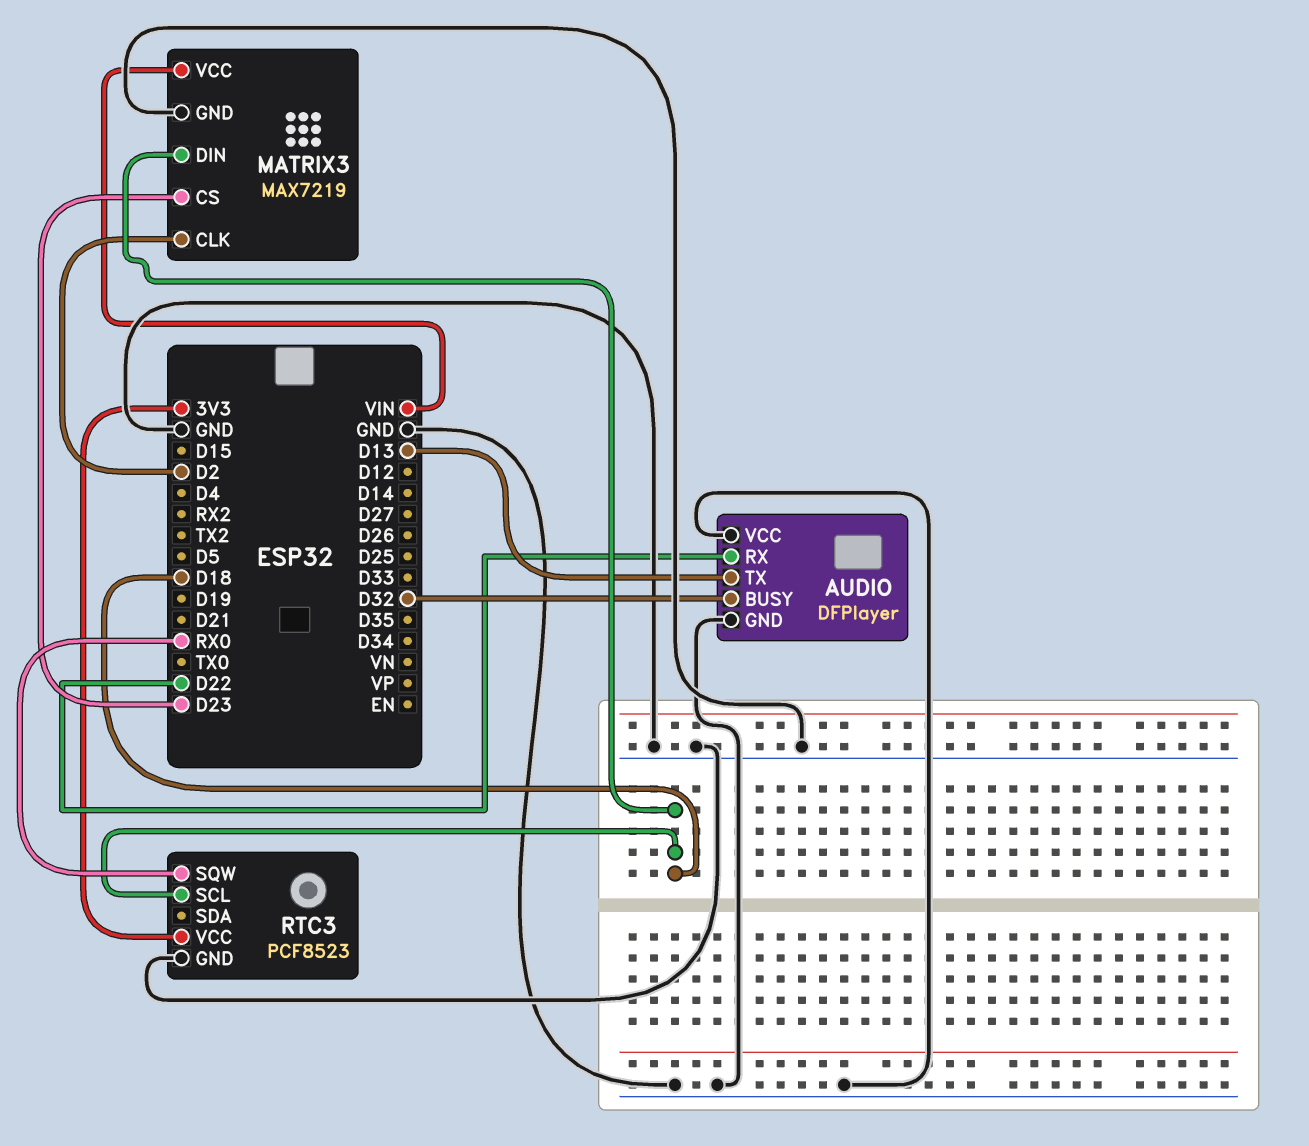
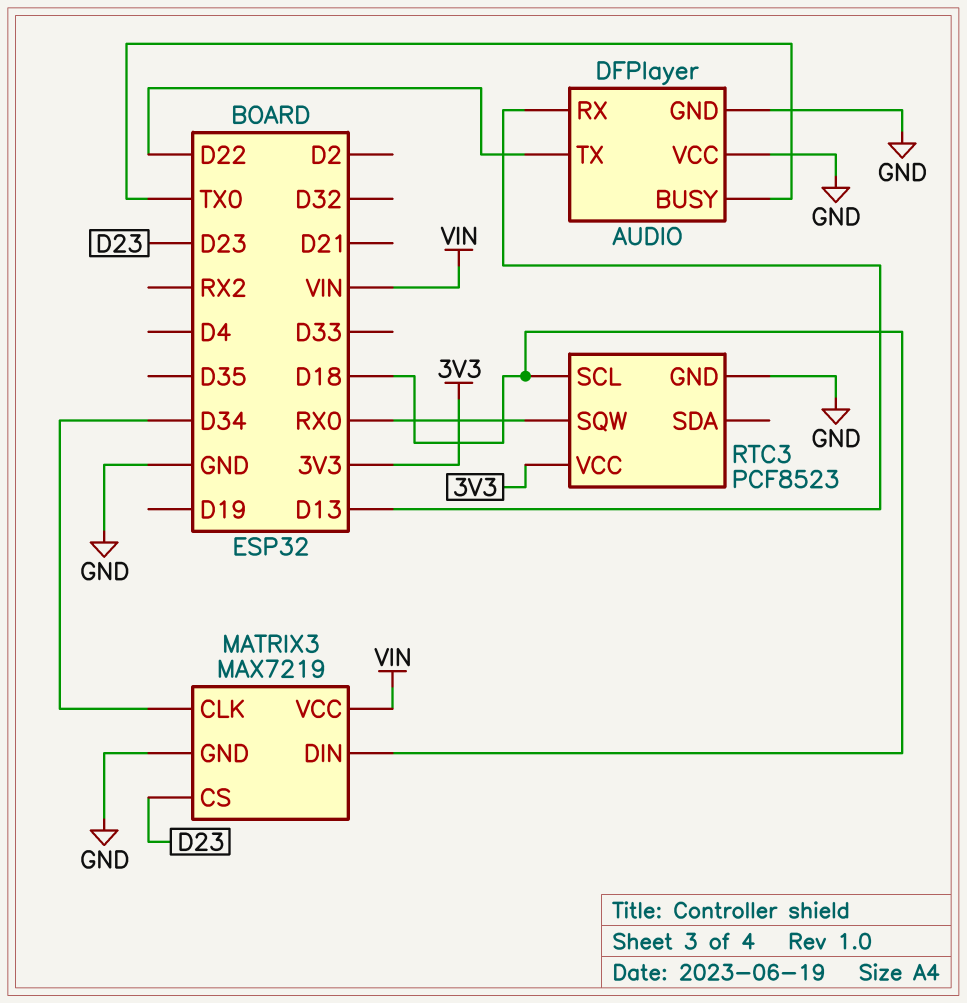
AUDIO pin BUSY: D32 -> TX0
AUDIO pin RX: D22 -> D13
AUDIO pin TX: D13 -> D22
MATRIX3 pin CLK: D2 -> D34

